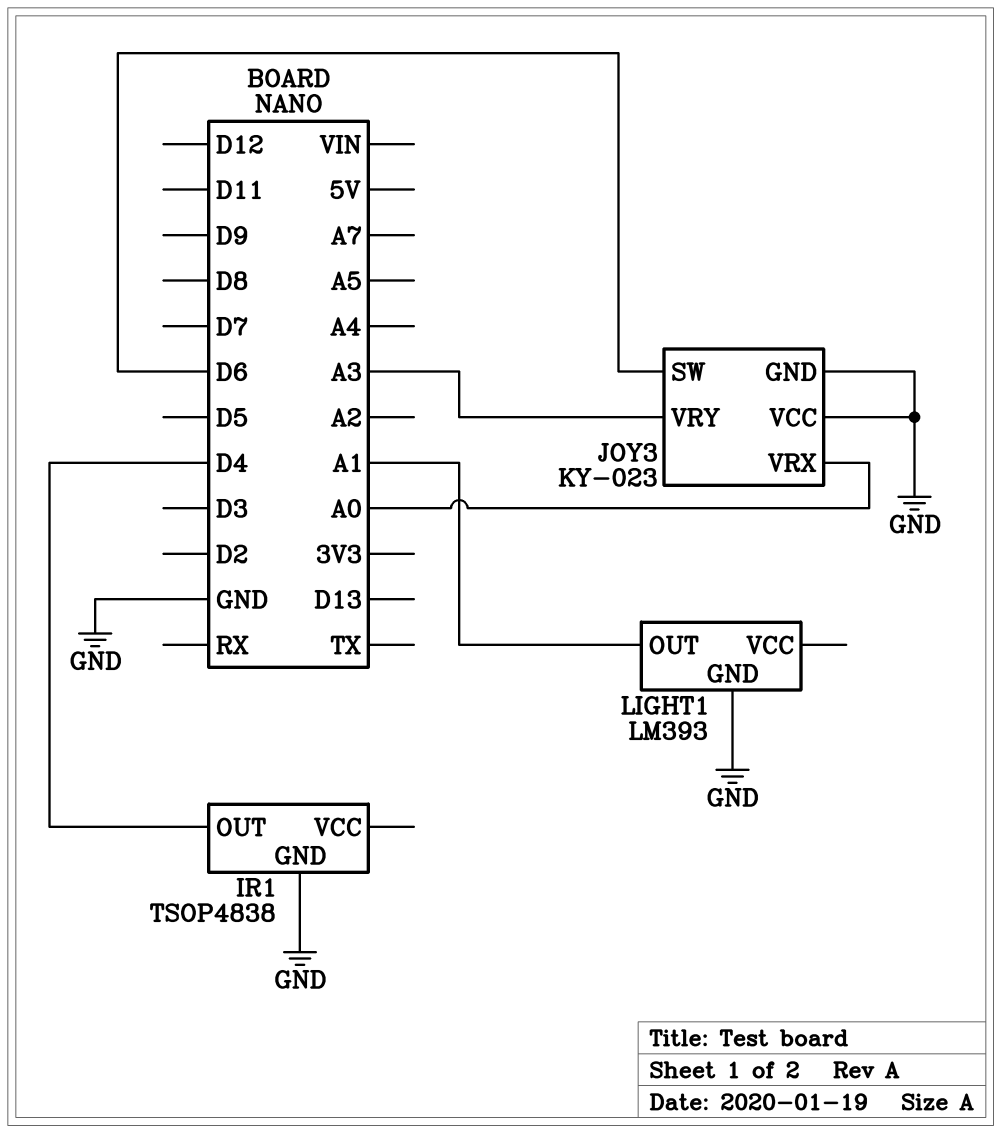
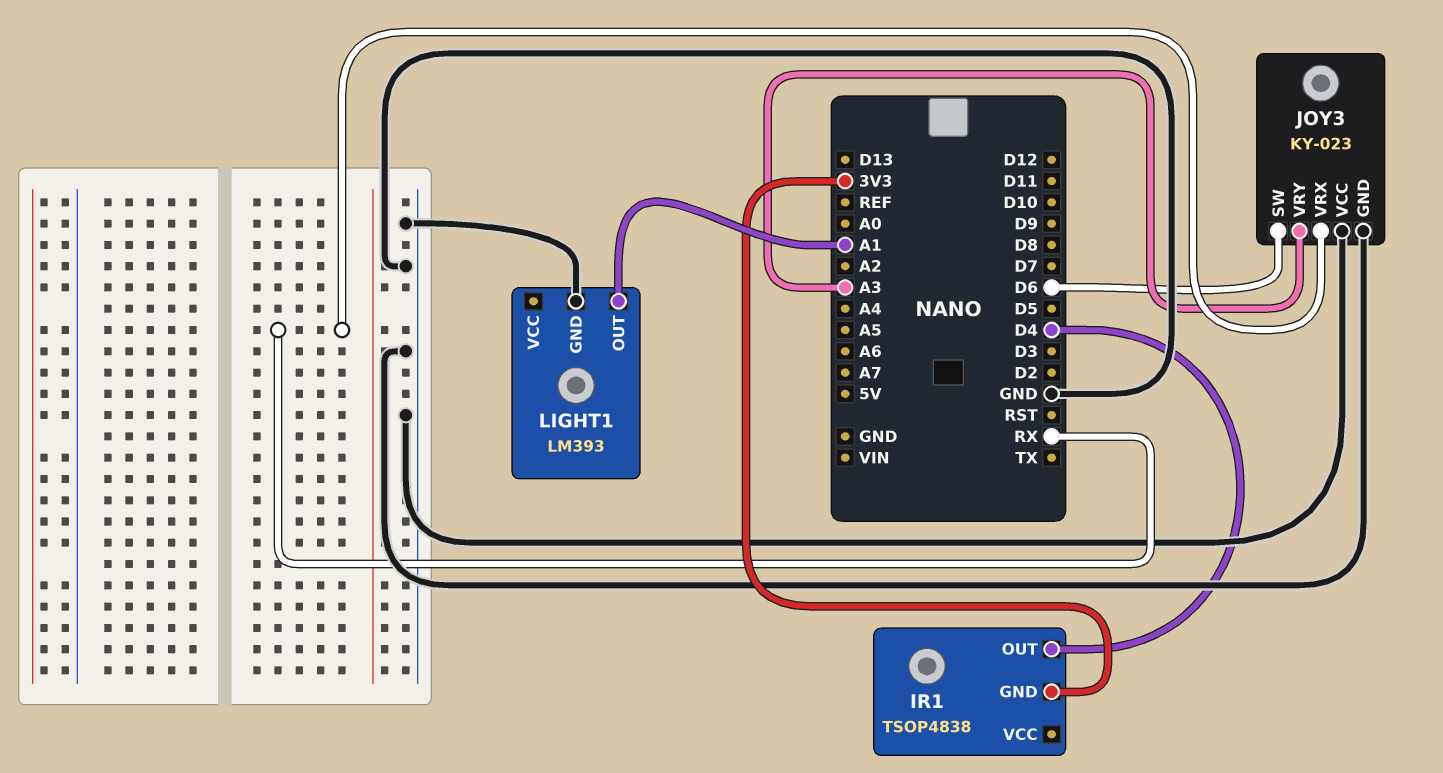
IR1 pin GND: GND -> 3V3
JOY3 pin VRX: A0 -> RX

